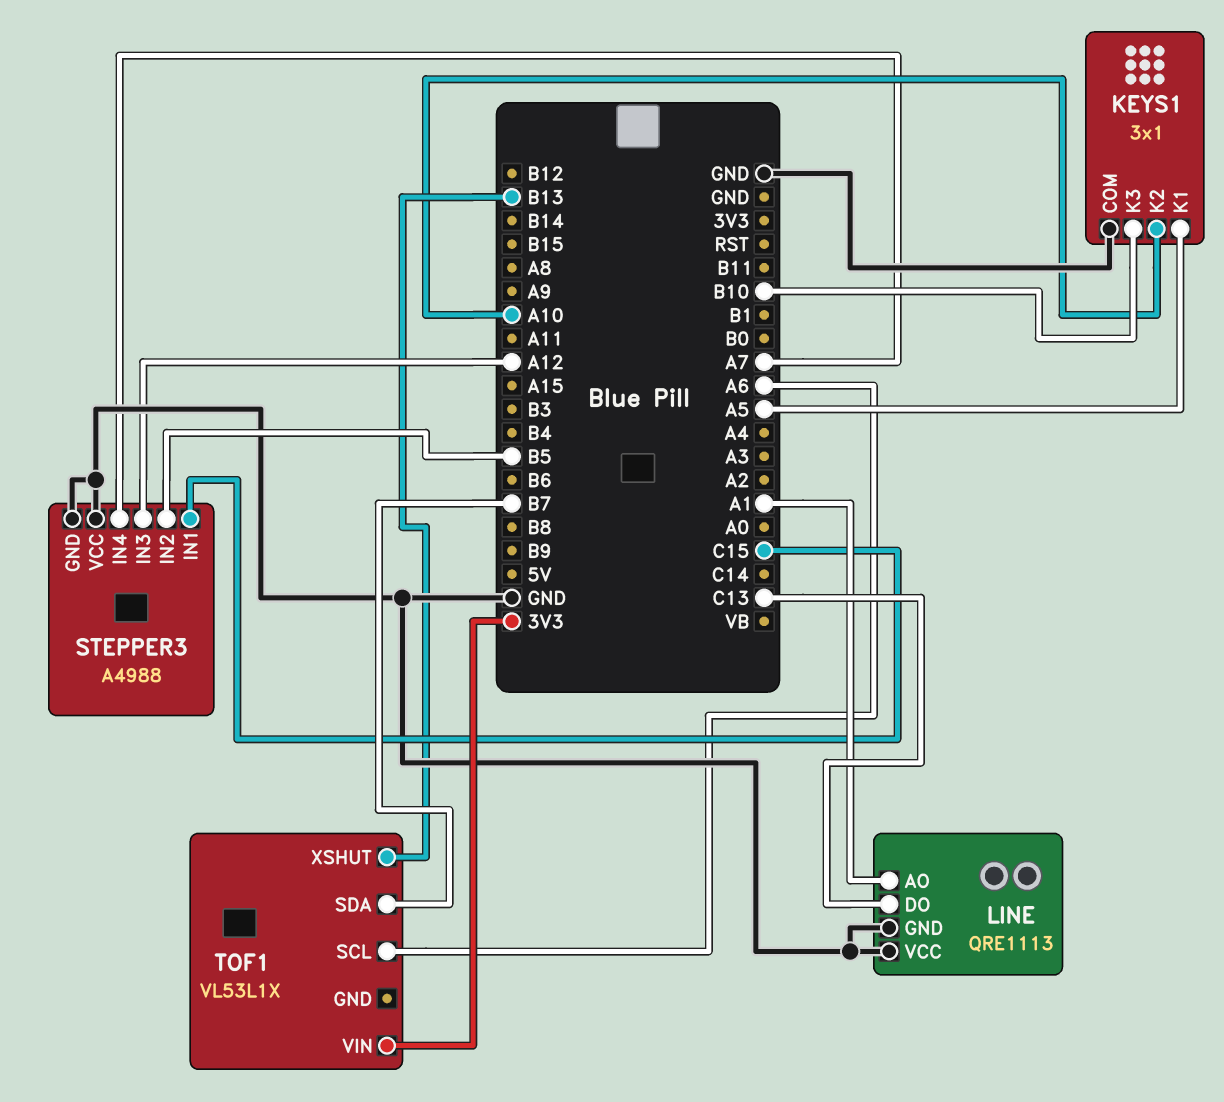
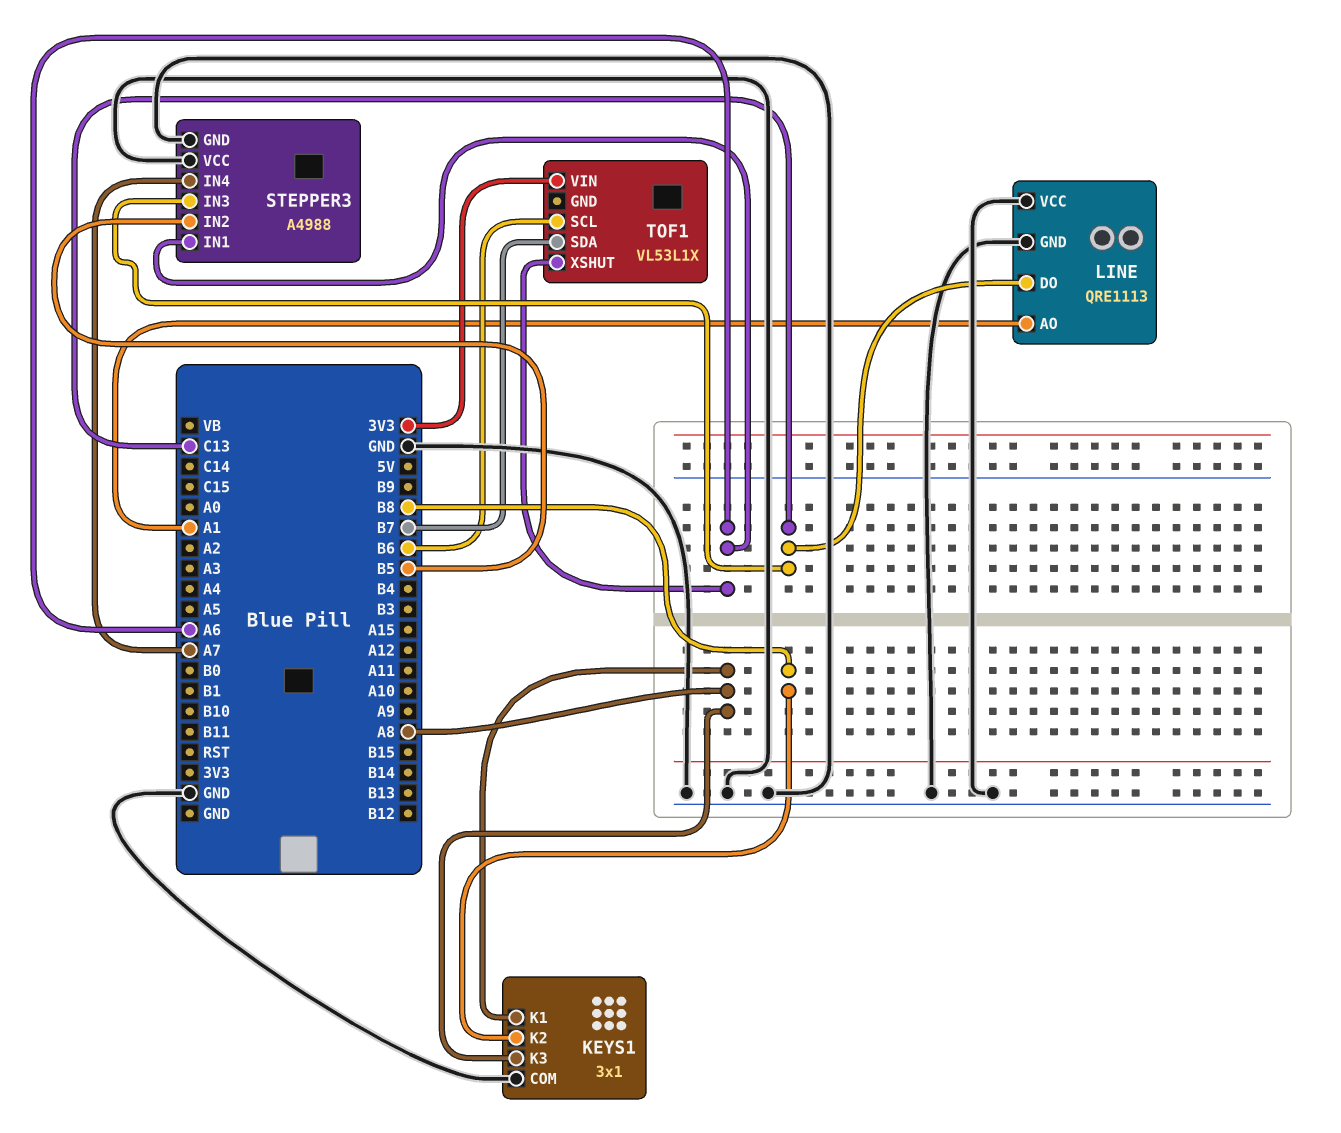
KEYS1 pin K1: A5 -> A8
KEYS1 pin K2: A10 -> B8
KEYS1 pin K3: B10 -> A8
STEPPER3 pin IN1: C15 -> A6
STEPPER3 pin IN3: A12 -> C13
TOF1 pin SCL: A6 -> B6
TOF1 pin XSHUT: B13 -> A6

